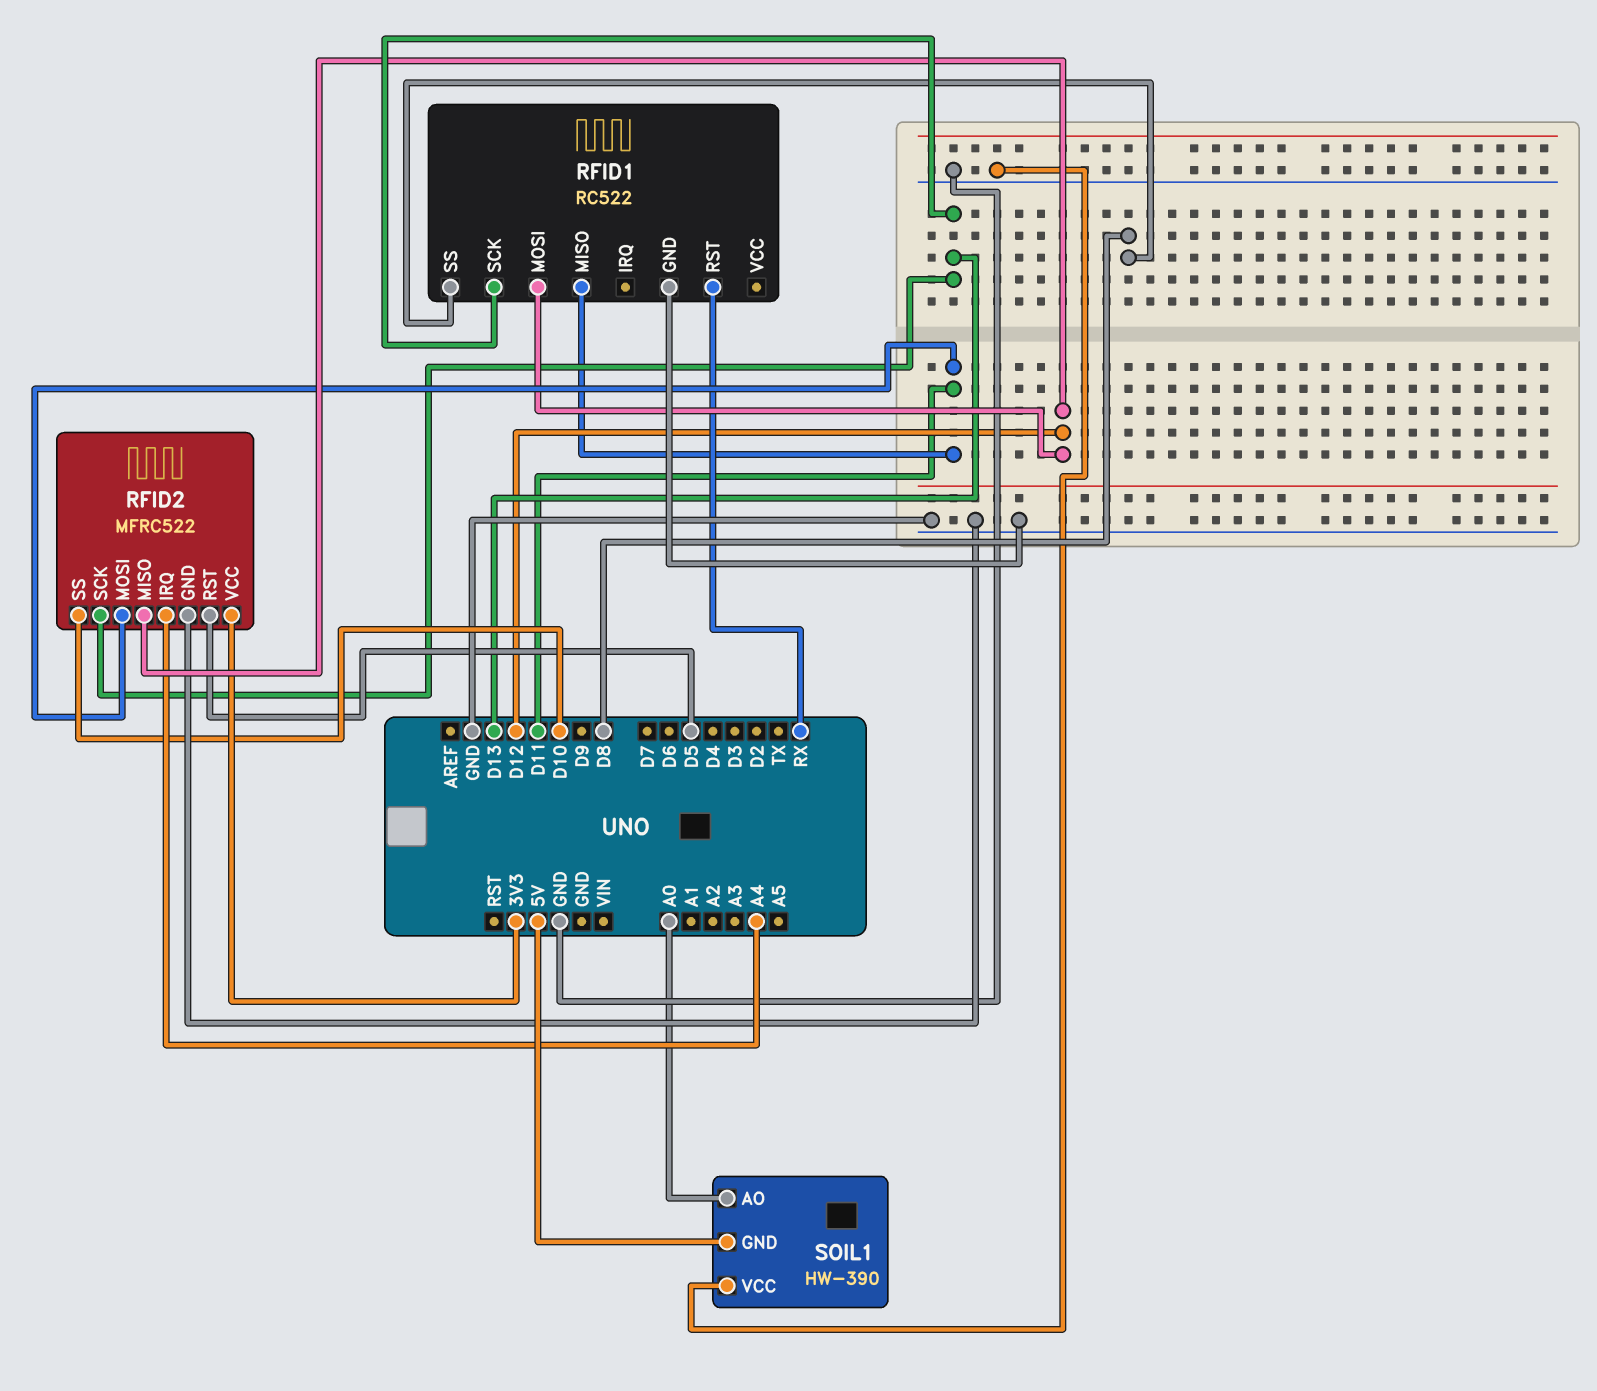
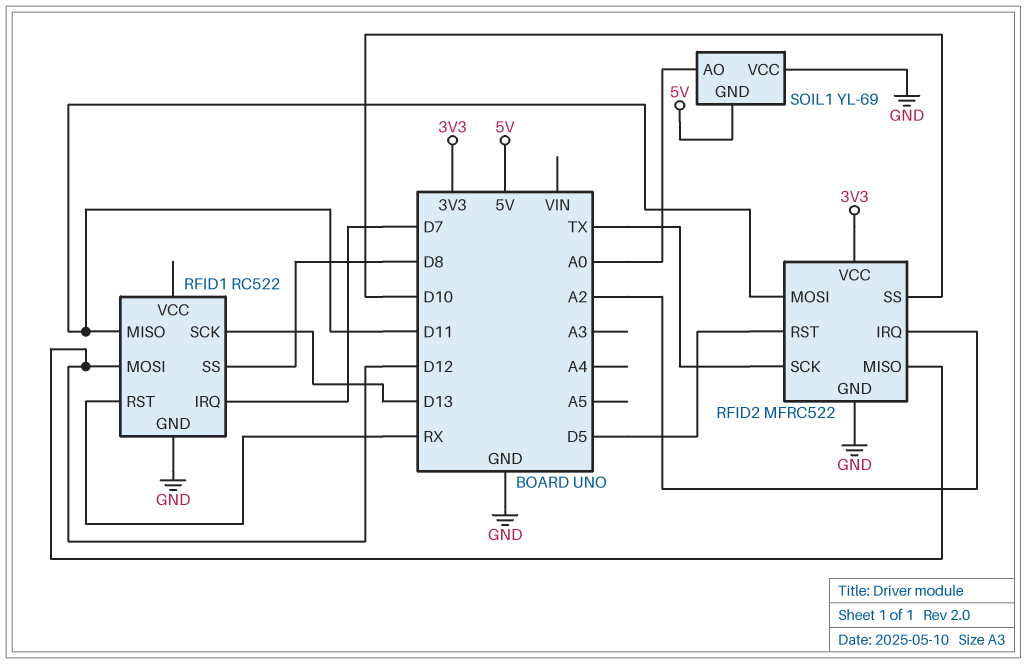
RFID1 pin IRQ: none -> D7
RFID2 pin IRQ: A4 -> A2
RFID2 pin SCK: D13 -> TX
SOIL1: HW-390 -> YL-69

